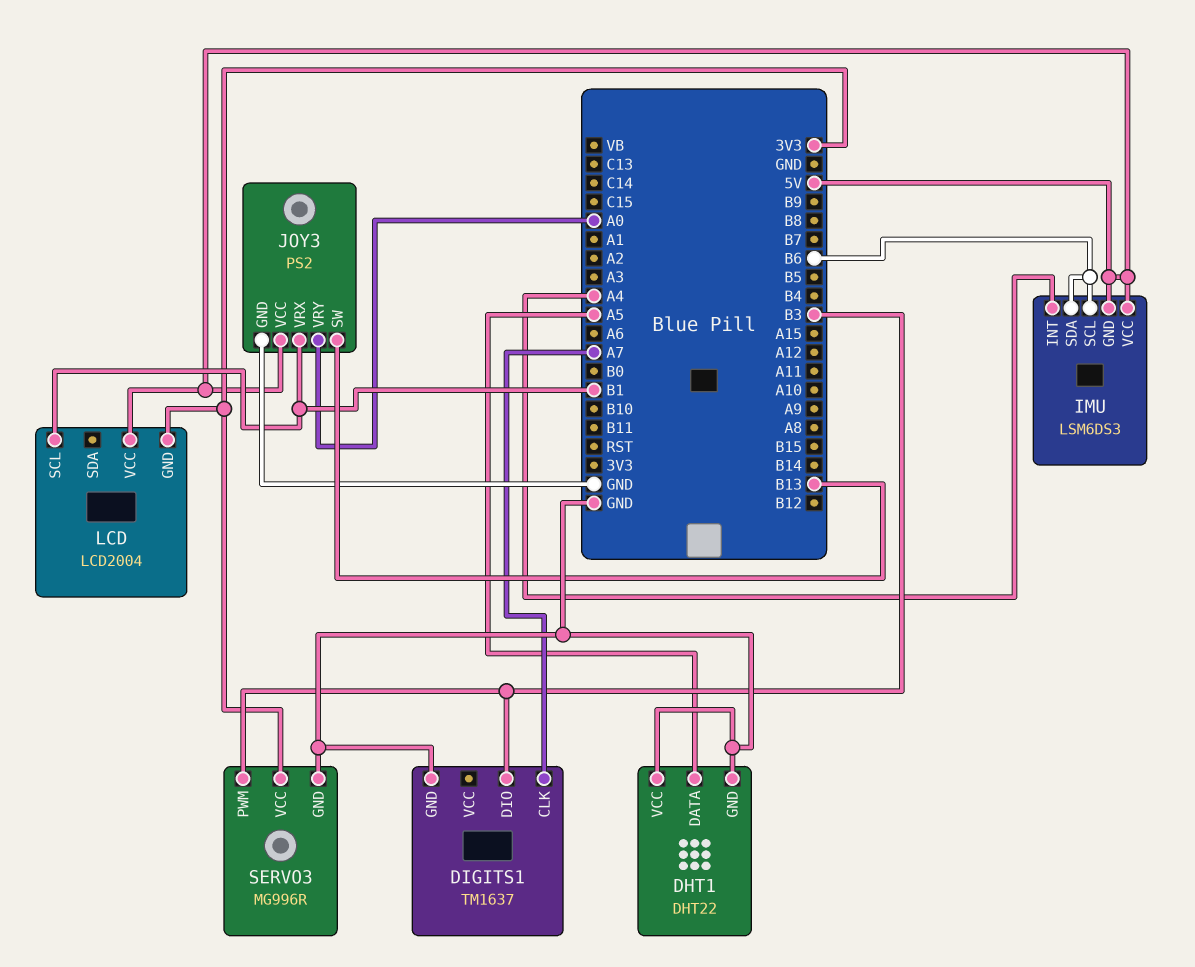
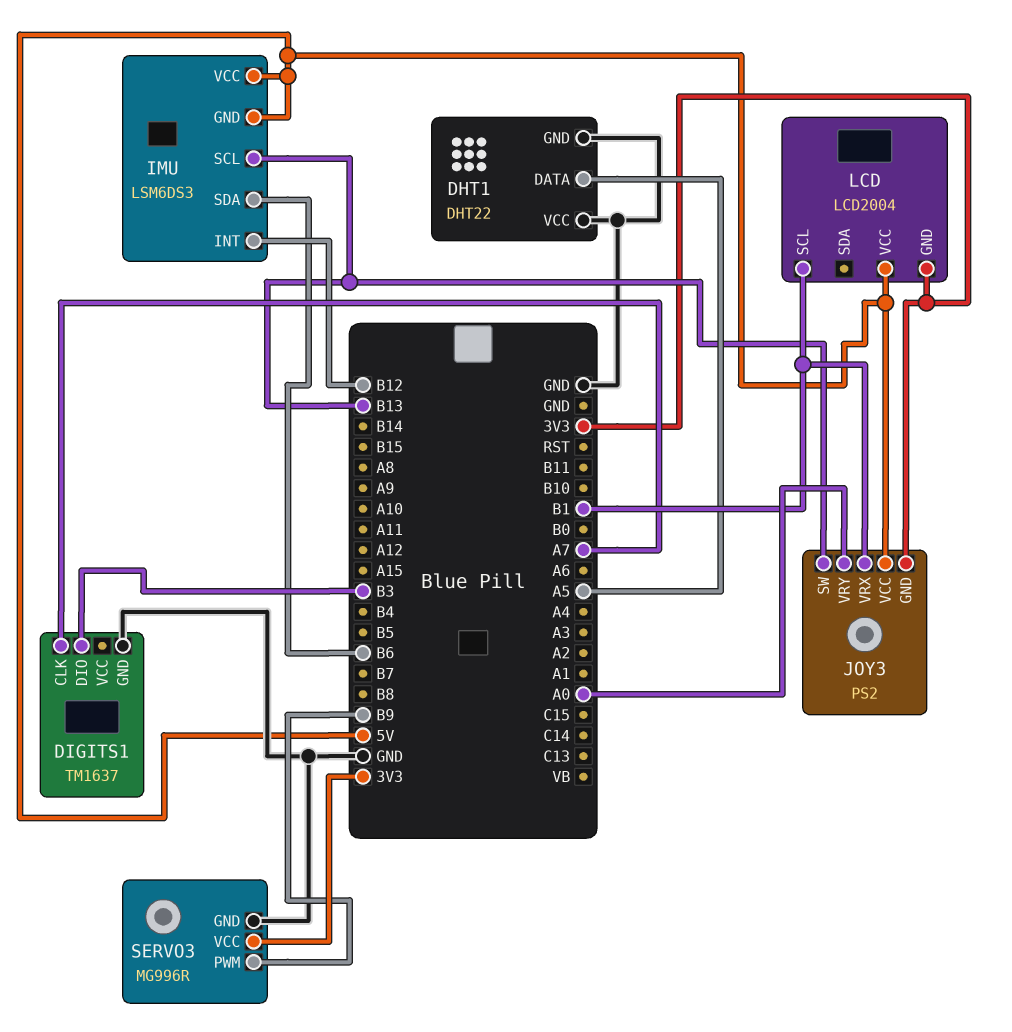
IMU pin INT: A4 -> B12
IMU pin SCL: B6 -> B13
JOY3 pin GND: GND -> 3V3
SERVO3 pin PWM: B3 -> B9

